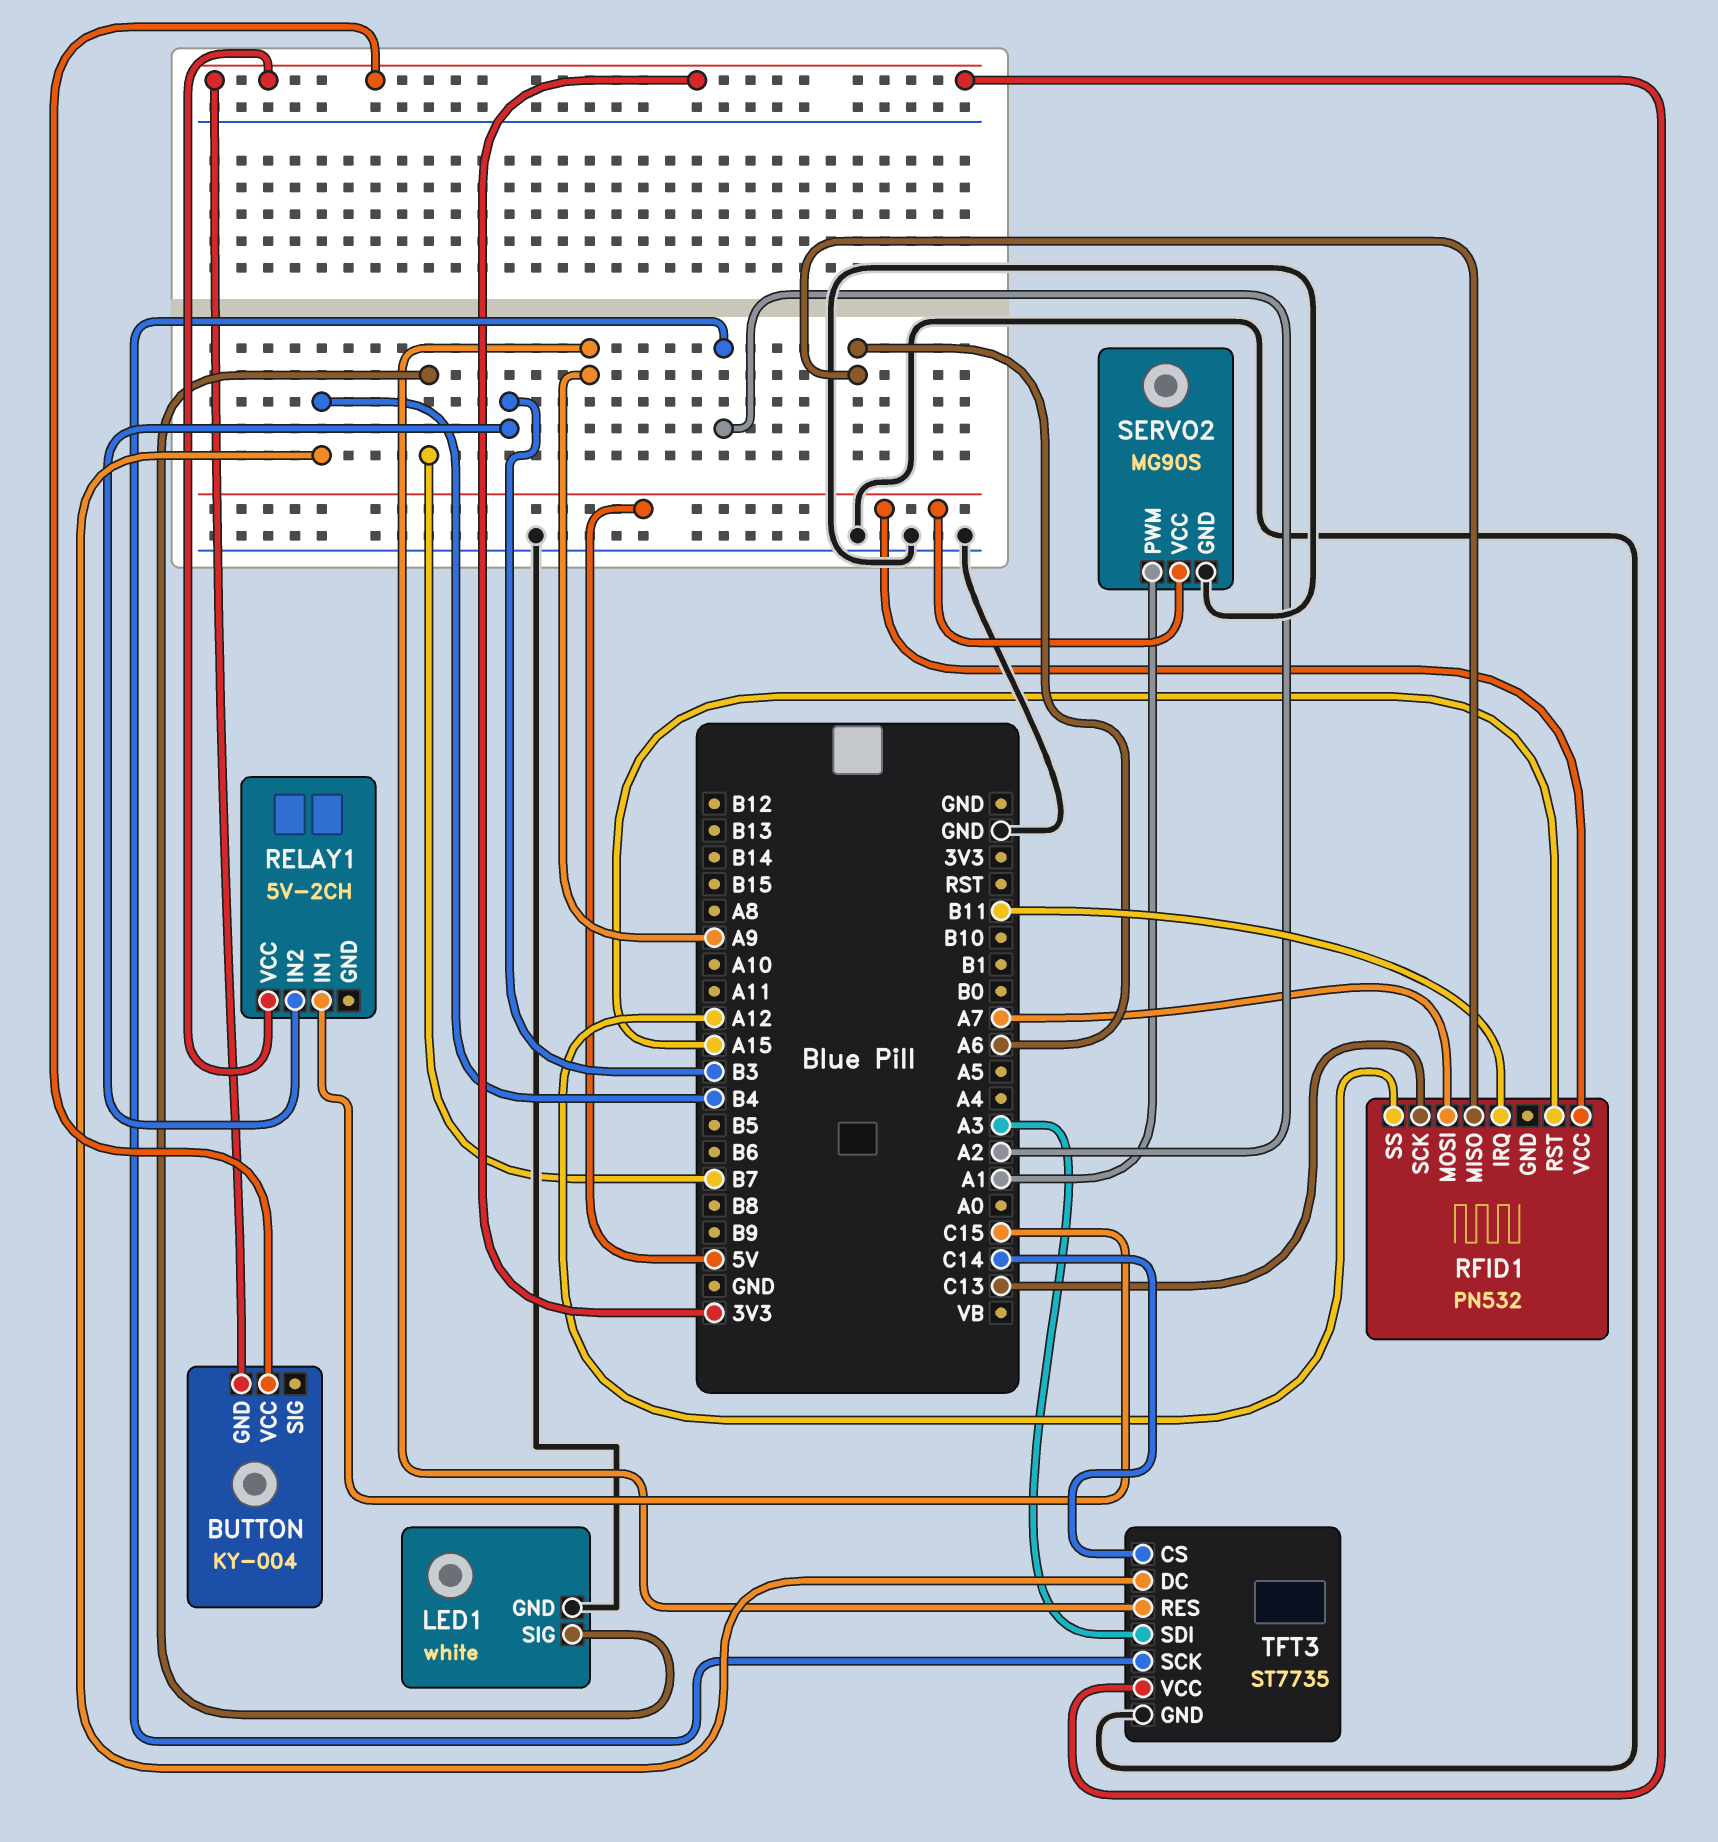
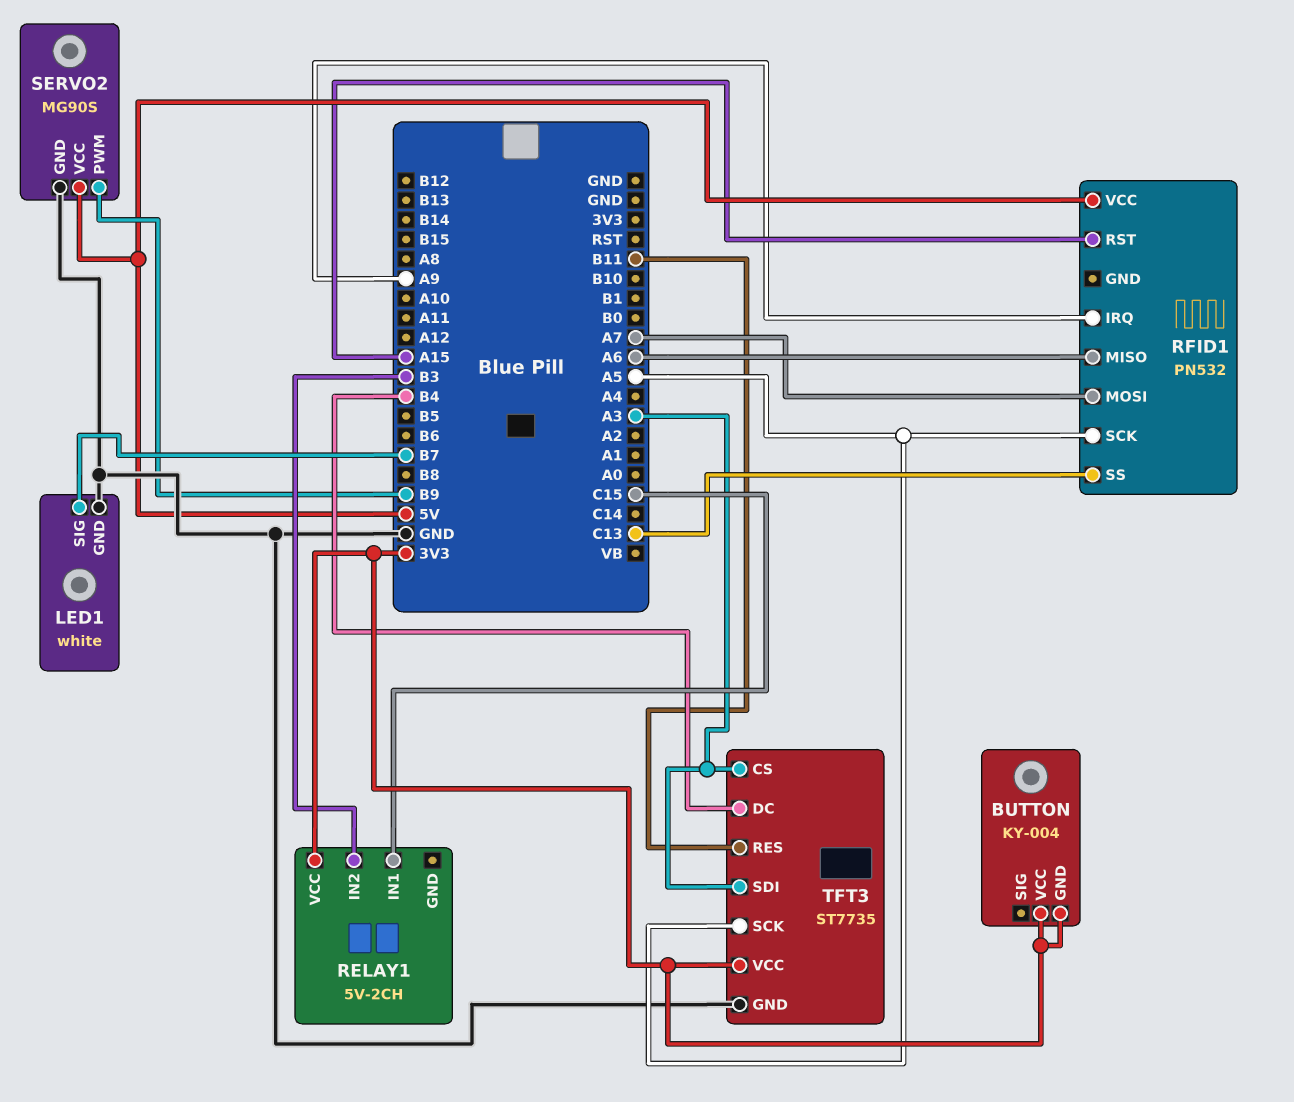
RFID1 pin IRQ: B11 -> A9
RFID1 pin SCK: C13 -> A5
RFID1 pin SS: A12 -> C13
SERVO2 pin PWM: A1 -> B9
TFT3 pin CS: C14 -> A3
TFT3 pin RES: A9 -> B11
TFT3 pin SCK: A2 -> A5

